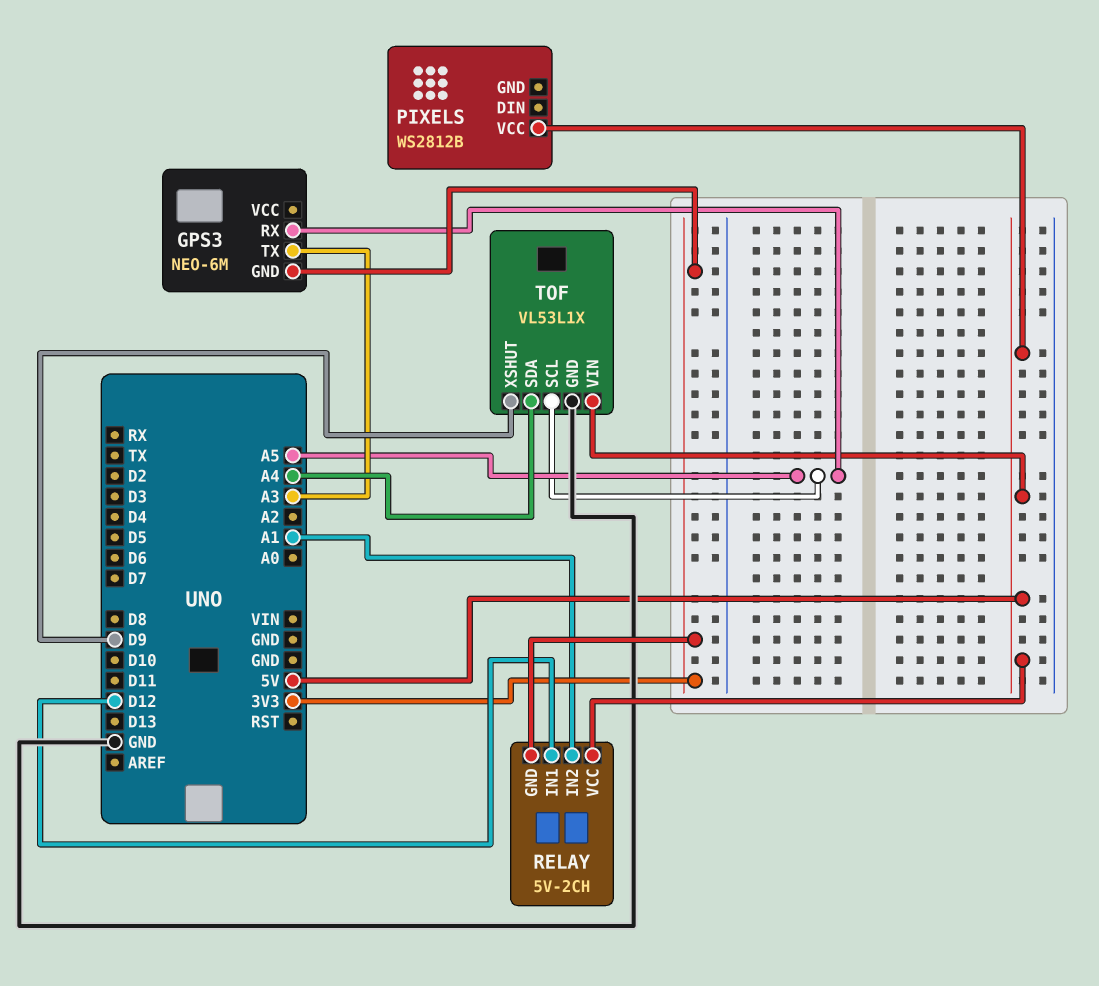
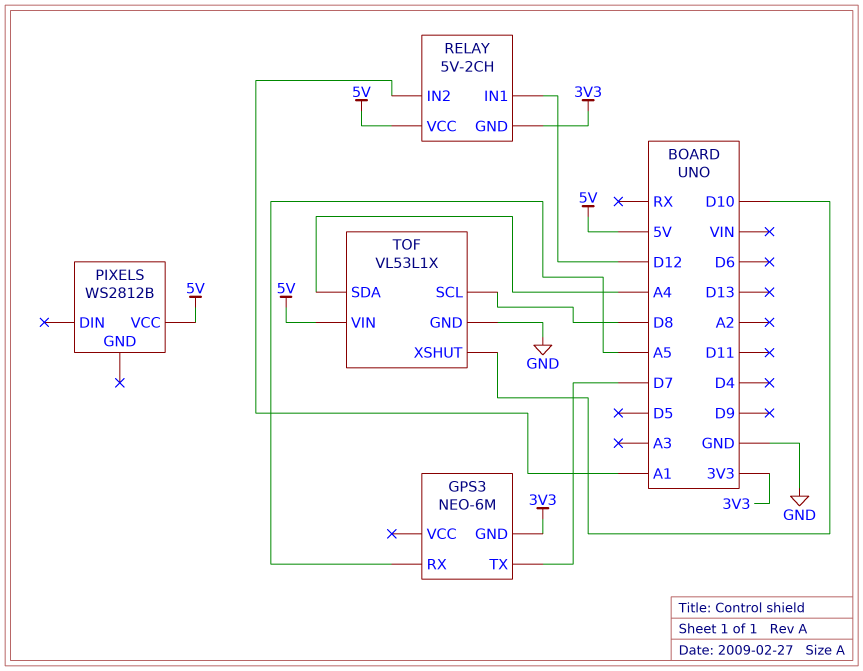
GPS3 pin TX: A3 -> D7
TOF pin SCL: A5 -> D8
TOF pin XSHUT: D9 -> D10

